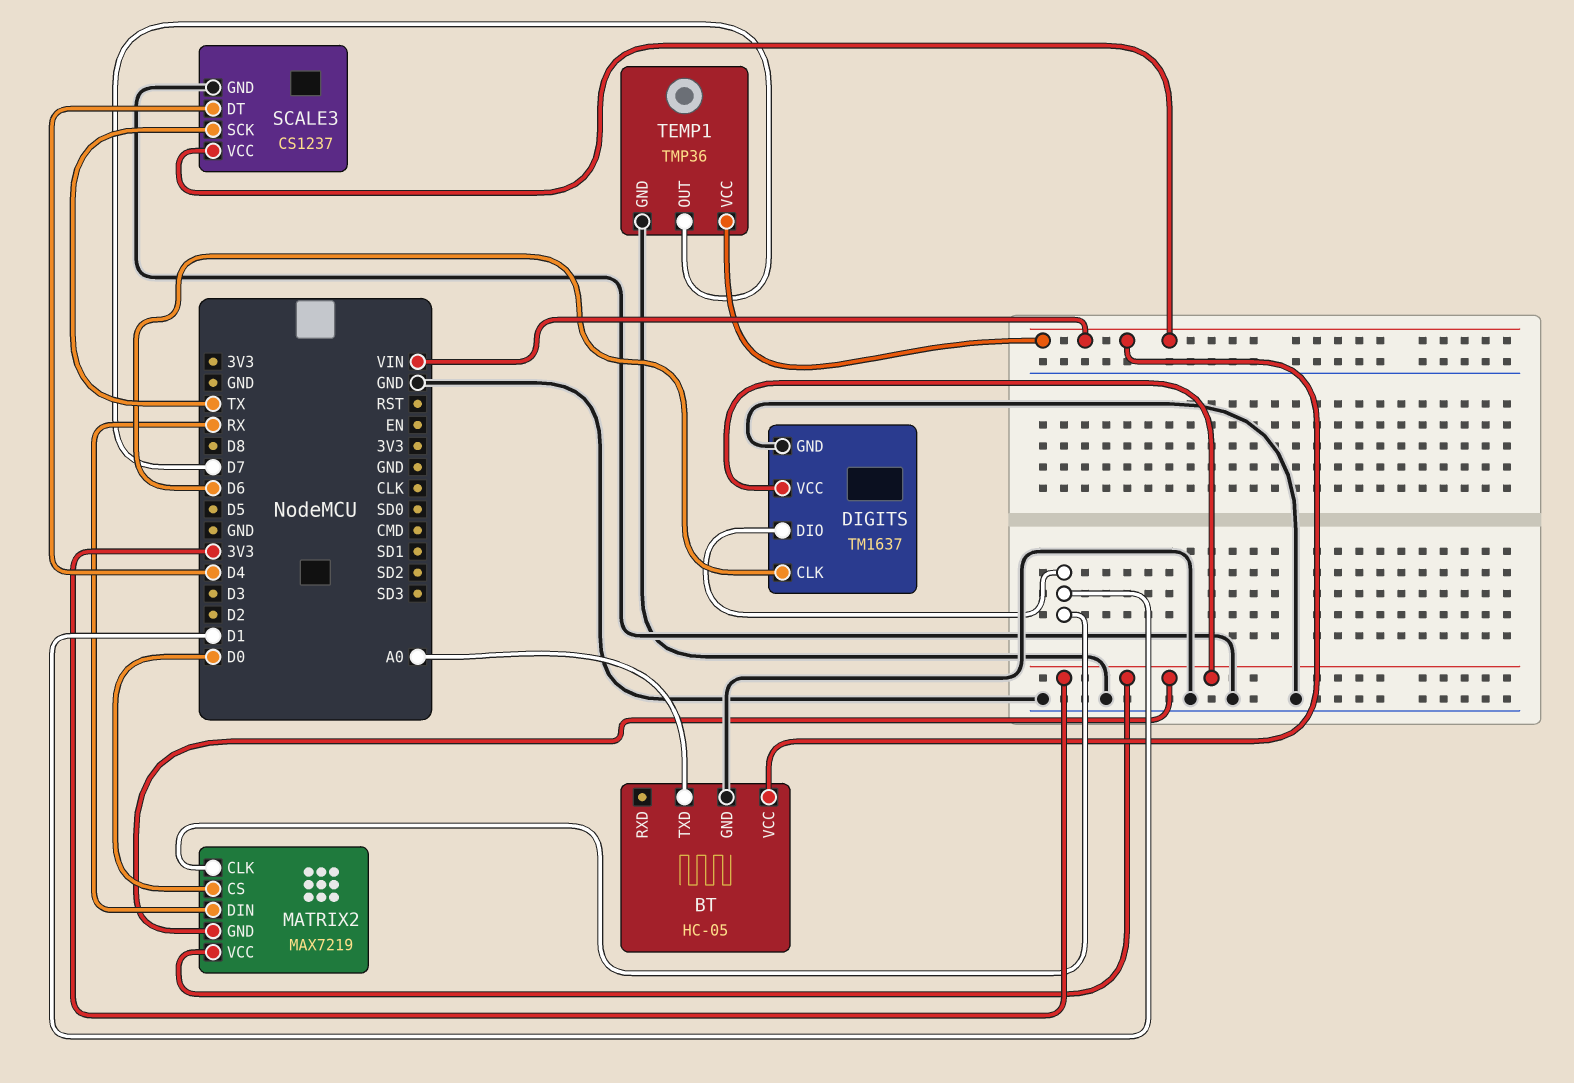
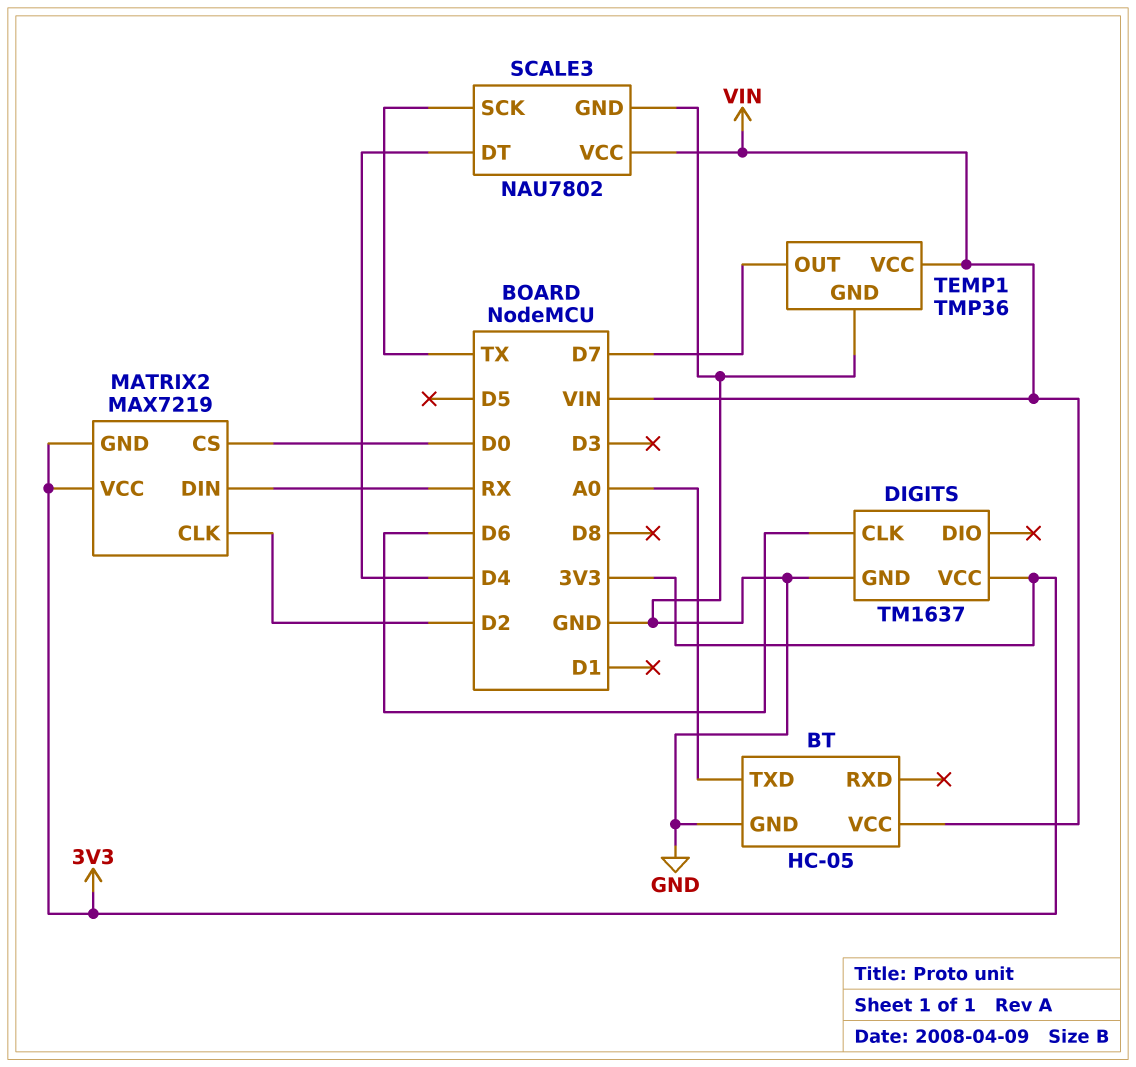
DIGITS pin DIO: D1 -> none
MATRIX2 pin CLK: D1 -> D2
SCALE3: CS1237 -> NAU7802

